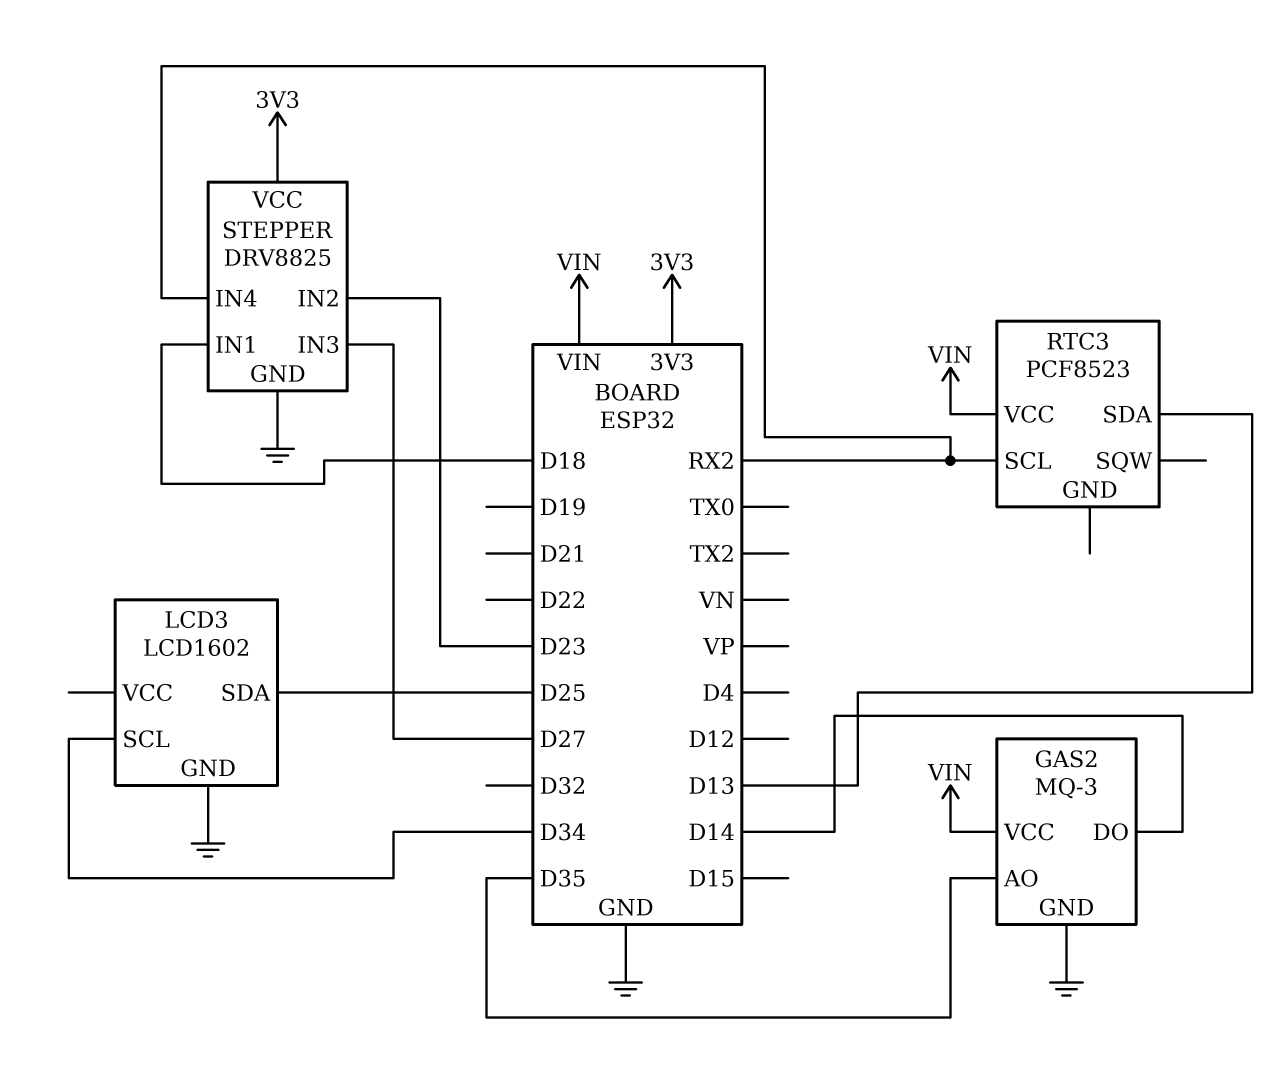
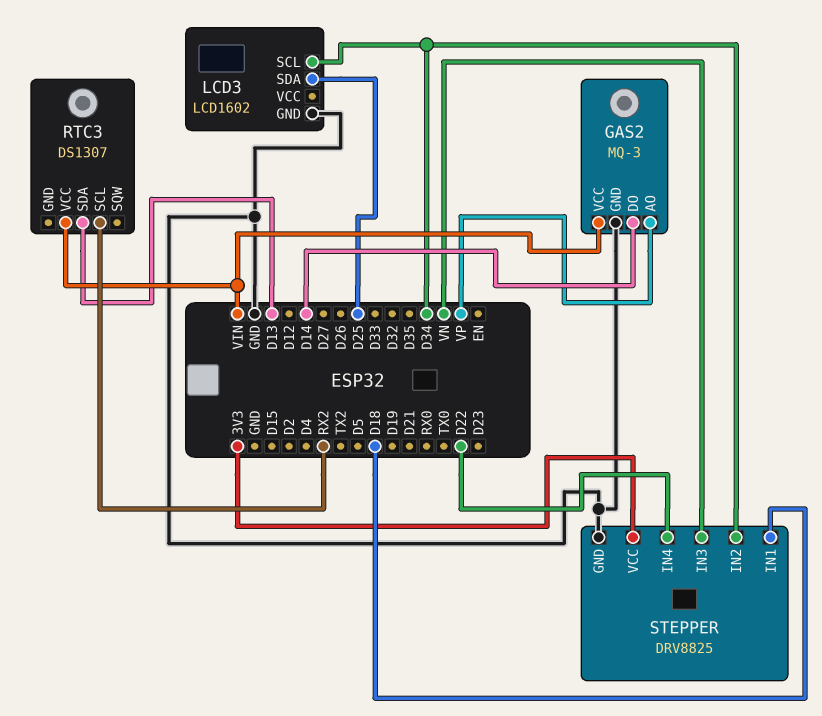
GAS2 pin AO: D35 -> VP
RTC3: PCF8523 -> DS1307
STEPPER pin IN2: D23 -> D34
STEPPER pin IN3: D27 -> VN
STEPPER pin IN4: RX2 -> D22

